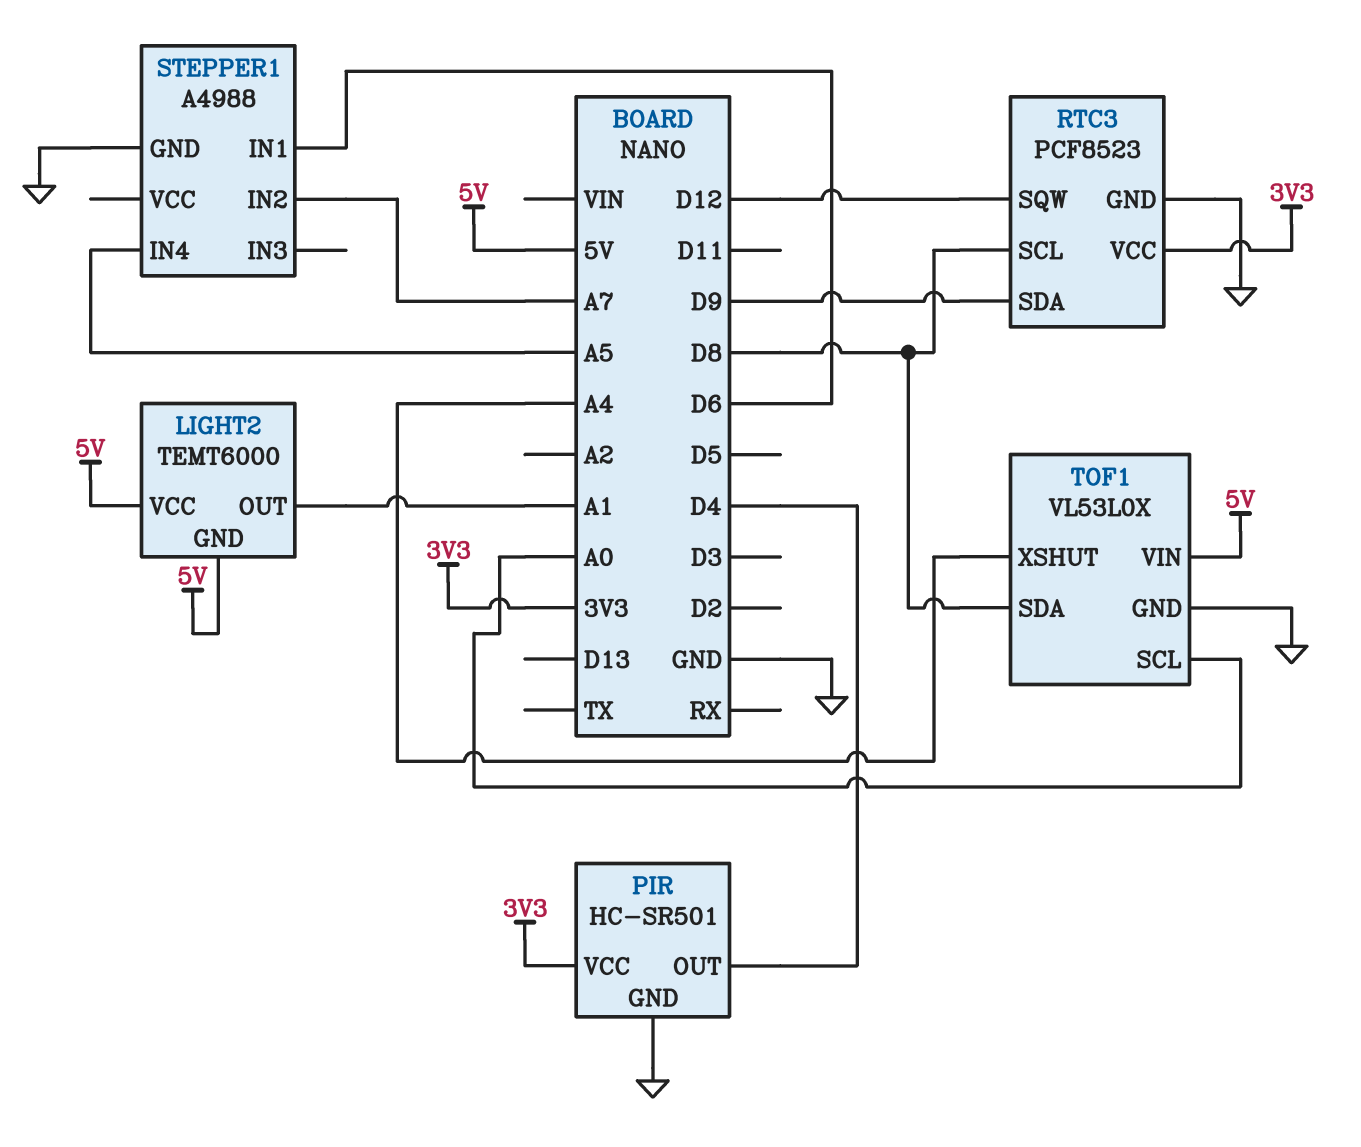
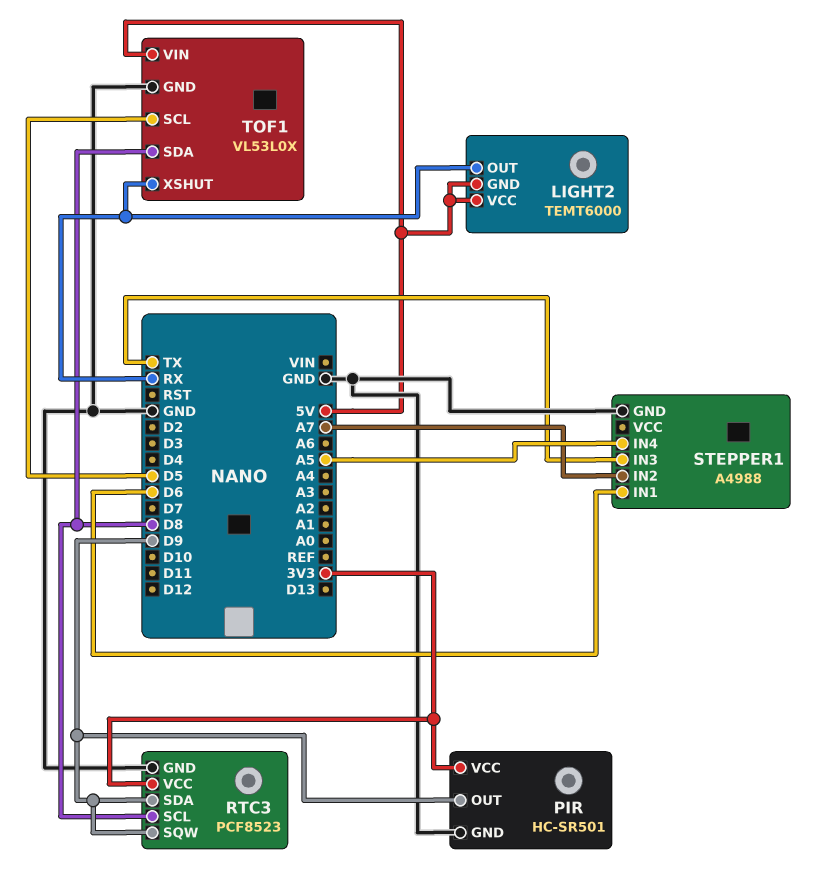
LIGHT2 pin OUT: A1 -> RX
PIR pin OUT: D4 -> D9
RTC3 pin SQW: D12 -> D9
STEPPER1 pin IN3: none -> TX
TOF1 pin SCL: A0 -> D5
TOF1 pin XSHUT: A4 -> RX

